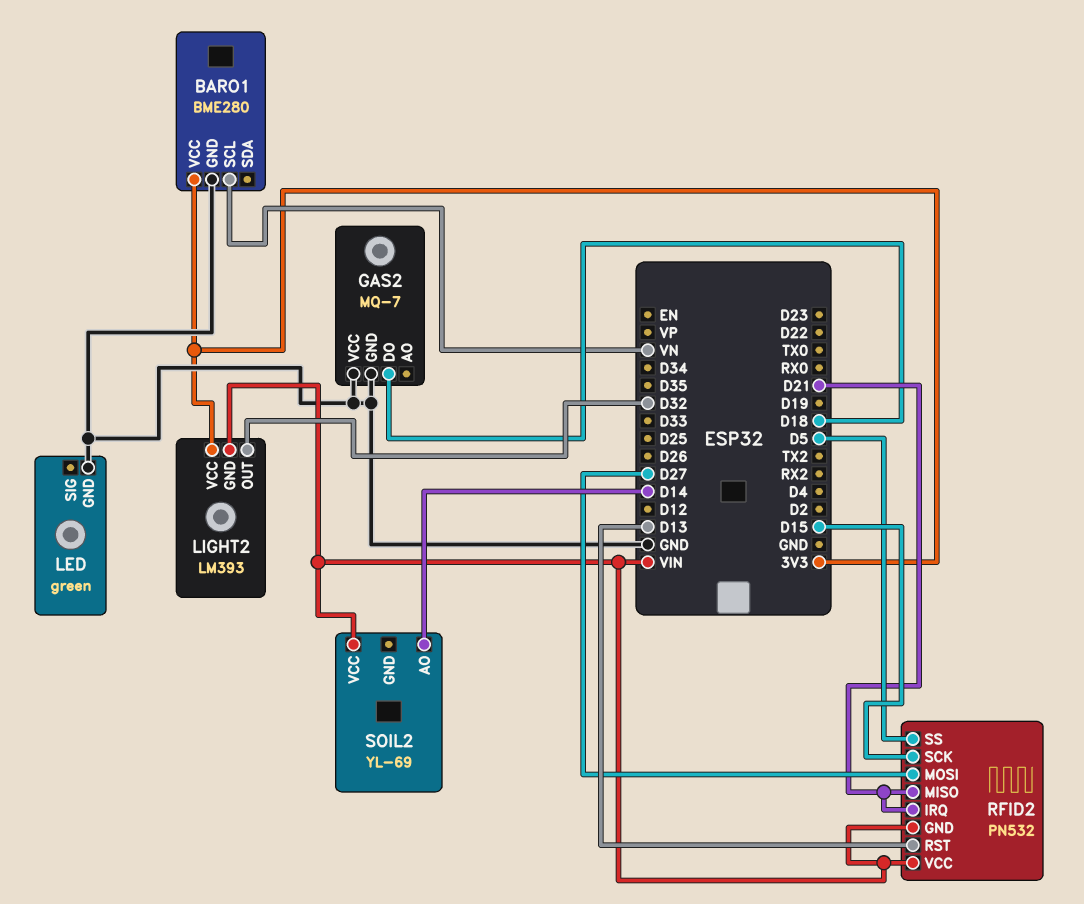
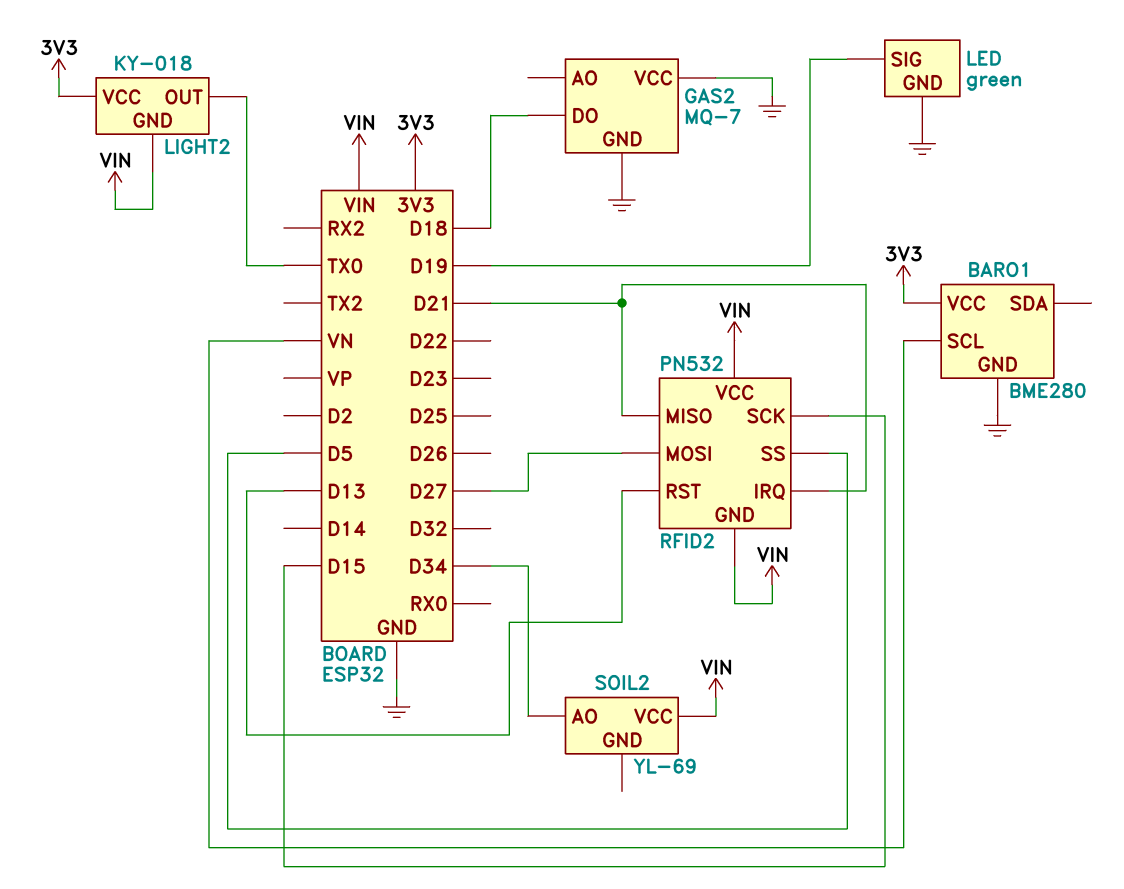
LED pin SIG: none -> D19
LIGHT2: LM393 -> KY-018
LIGHT2 pin OUT: D32 -> TX0
SOIL2 pin AO: D14 -> D34

